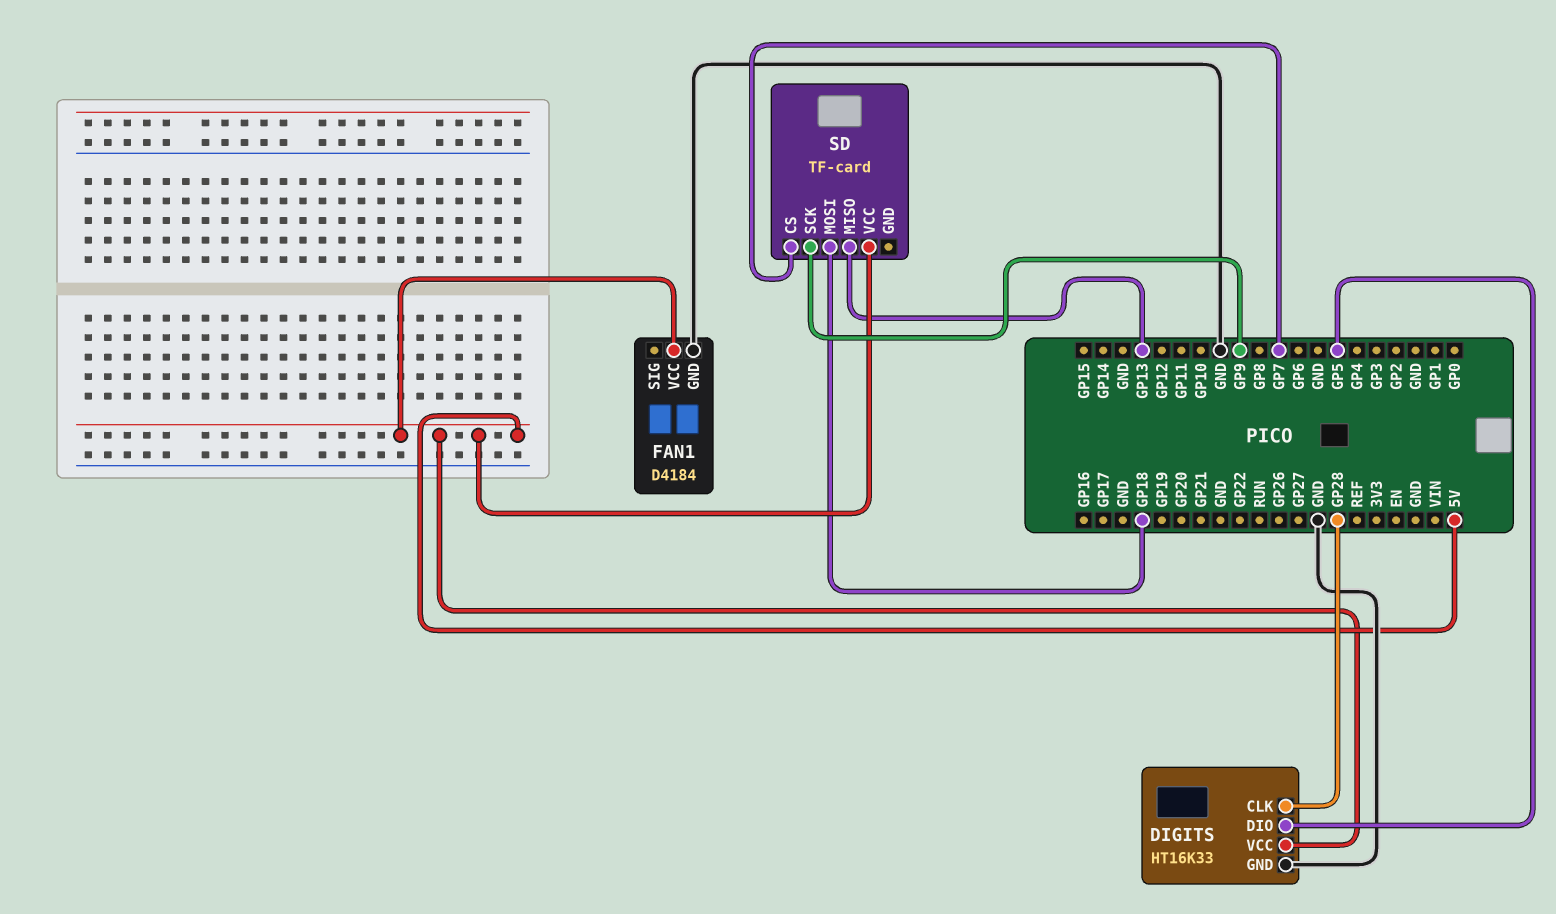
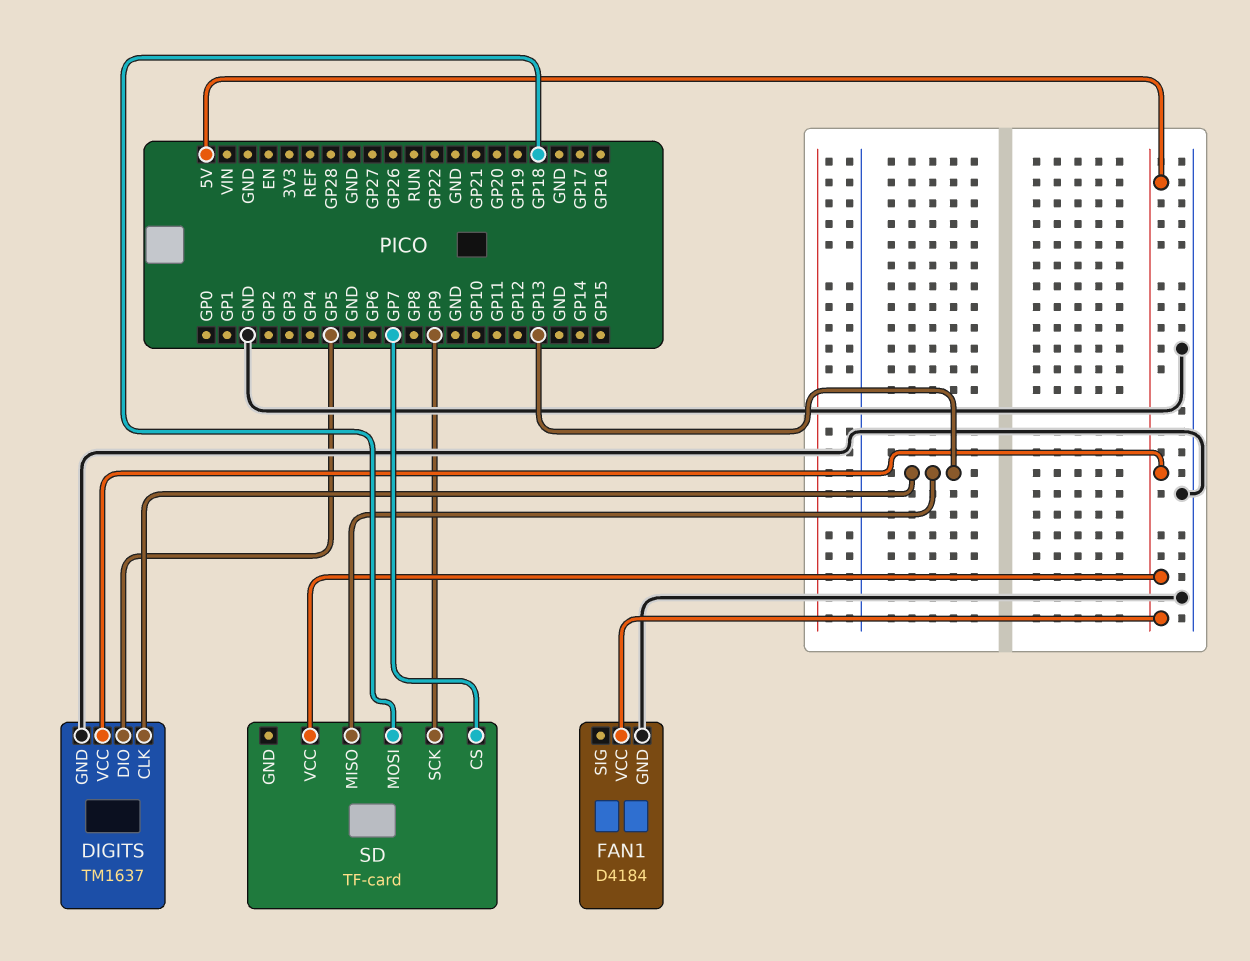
DIGITS: HT16K33 -> TM1637
DIGITS pin CLK: GP28 -> GP13

